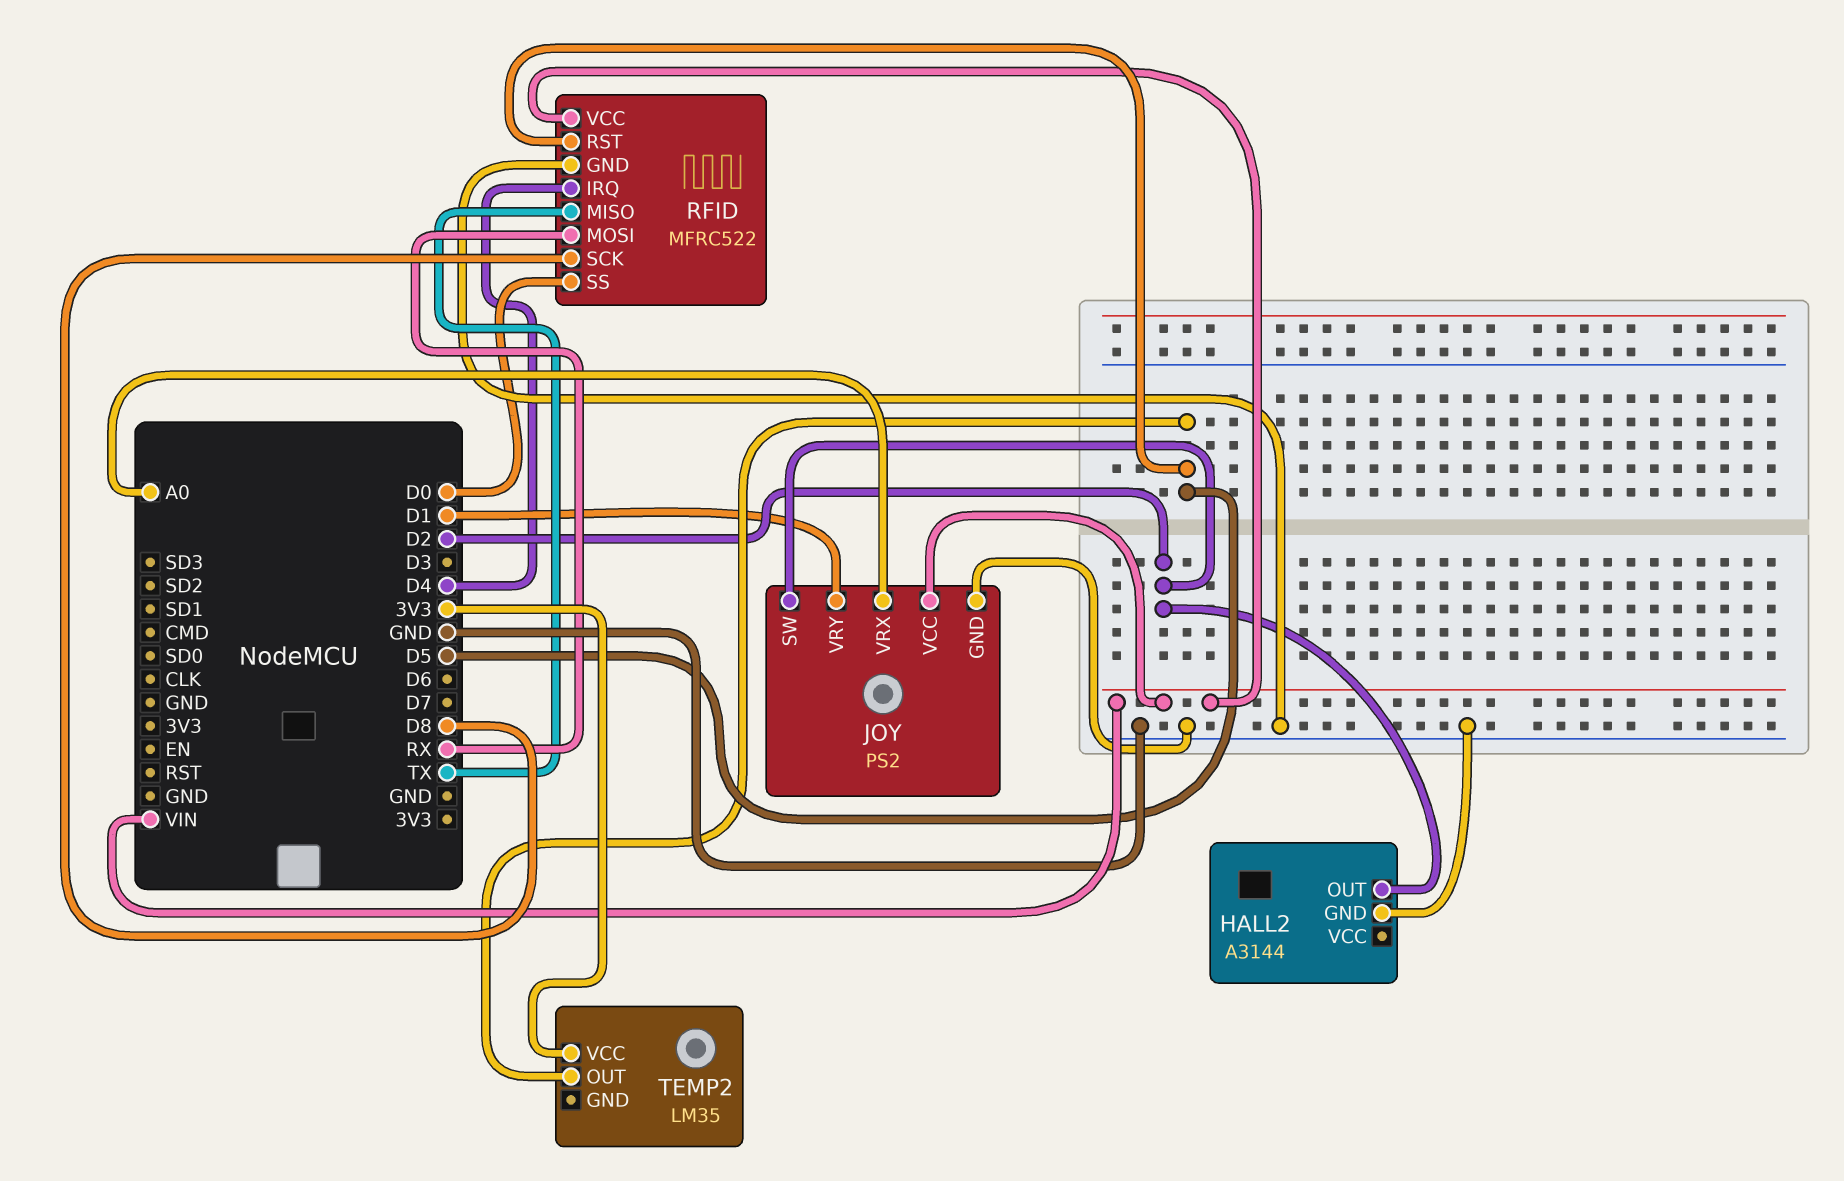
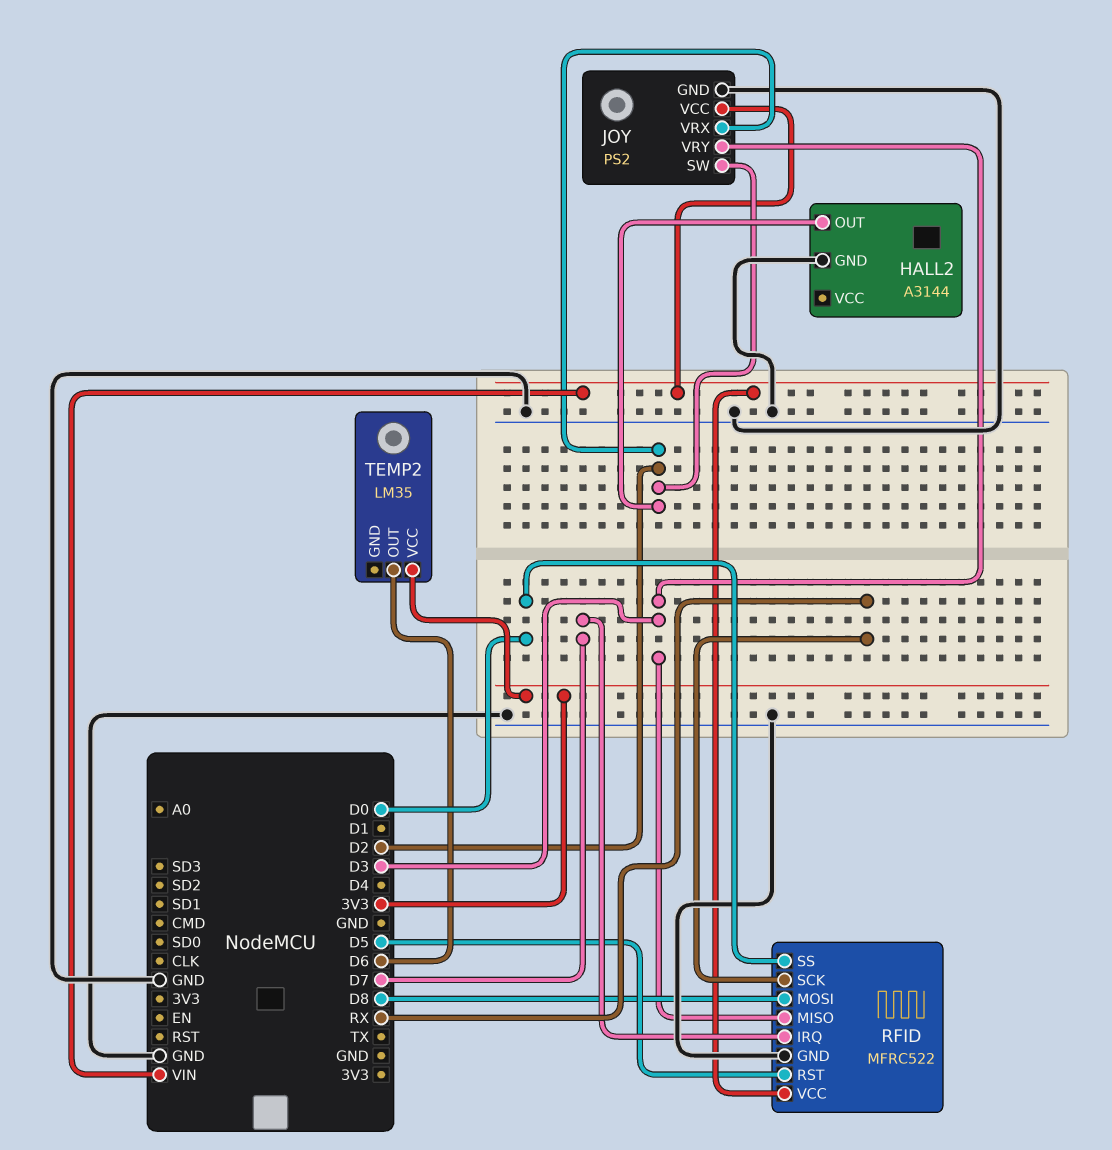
JOY pin VRX: A0 -> D2
JOY pin VRY: D1 -> D3
RFID pin IRQ: D4 -> D7
RFID pin MISO: TX -> D3
RFID pin MOSI: RX -> D8
RFID pin SCK: D8 -> RX
TEMP2 pin OUT: D5 -> D6

